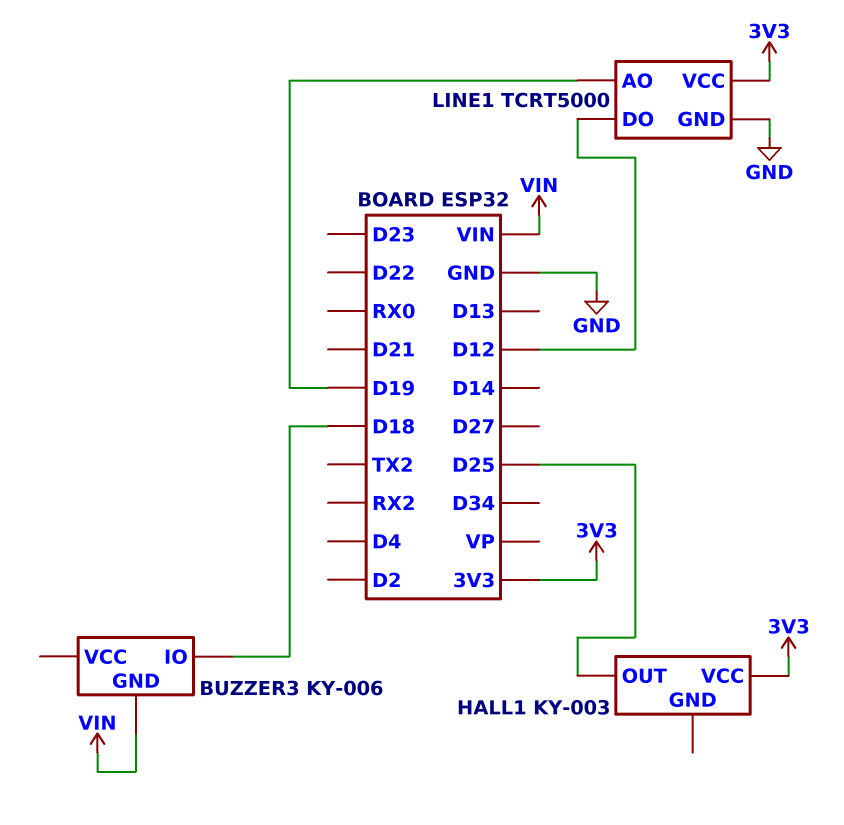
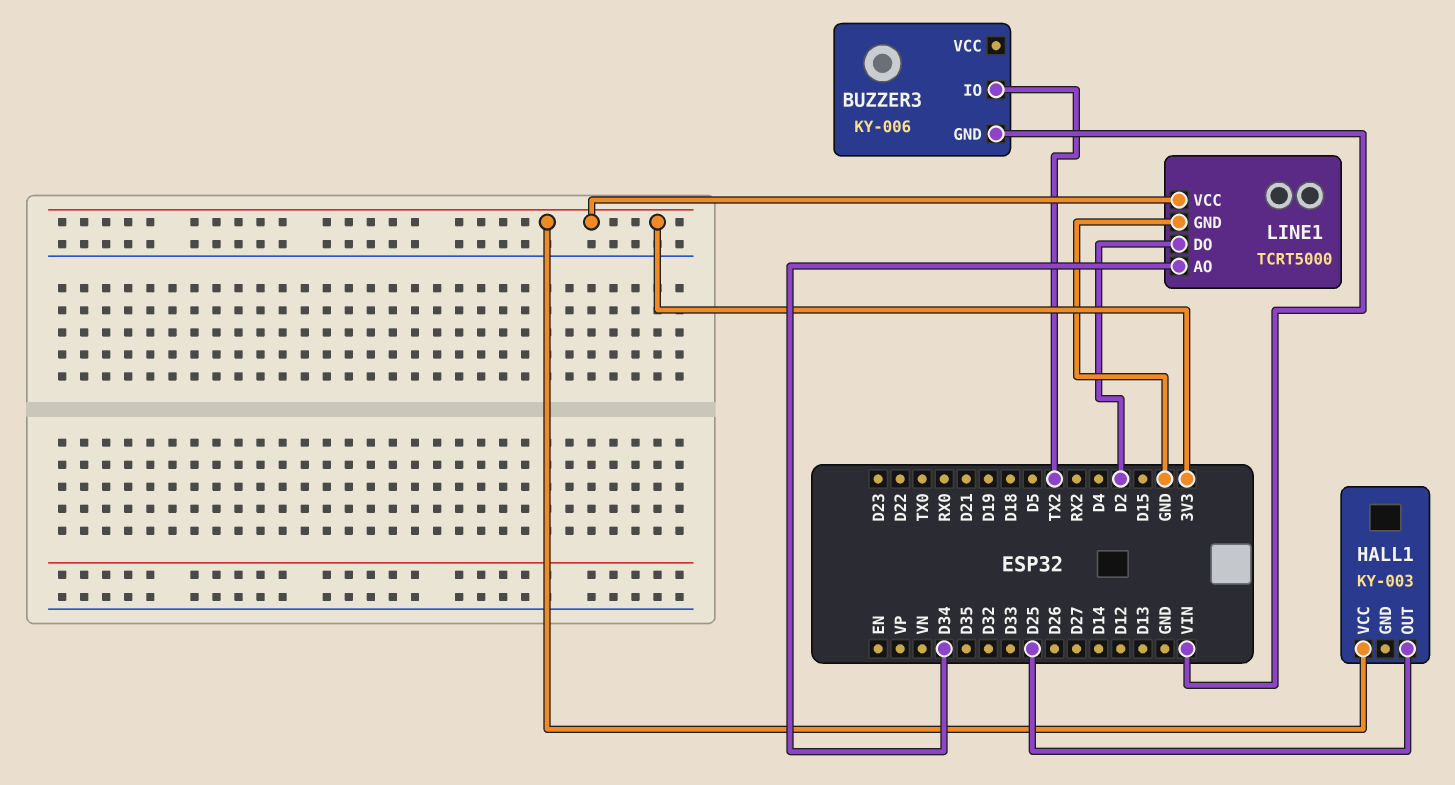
BUZZER3 pin IO: D18 -> TX2
LINE1 pin AO: D19 -> D34
LINE1 pin DO: D12 -> D2

